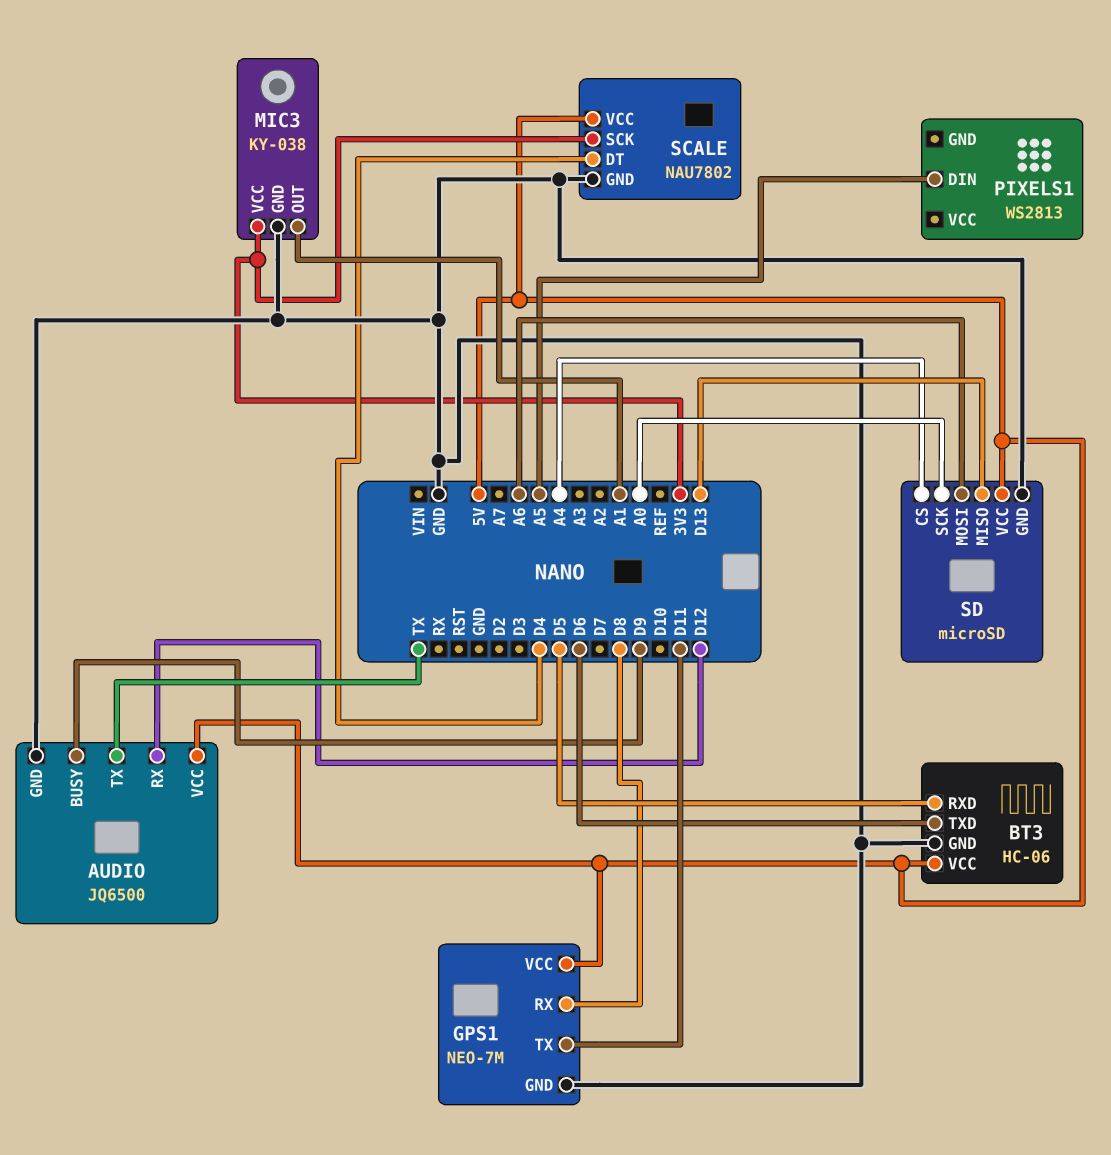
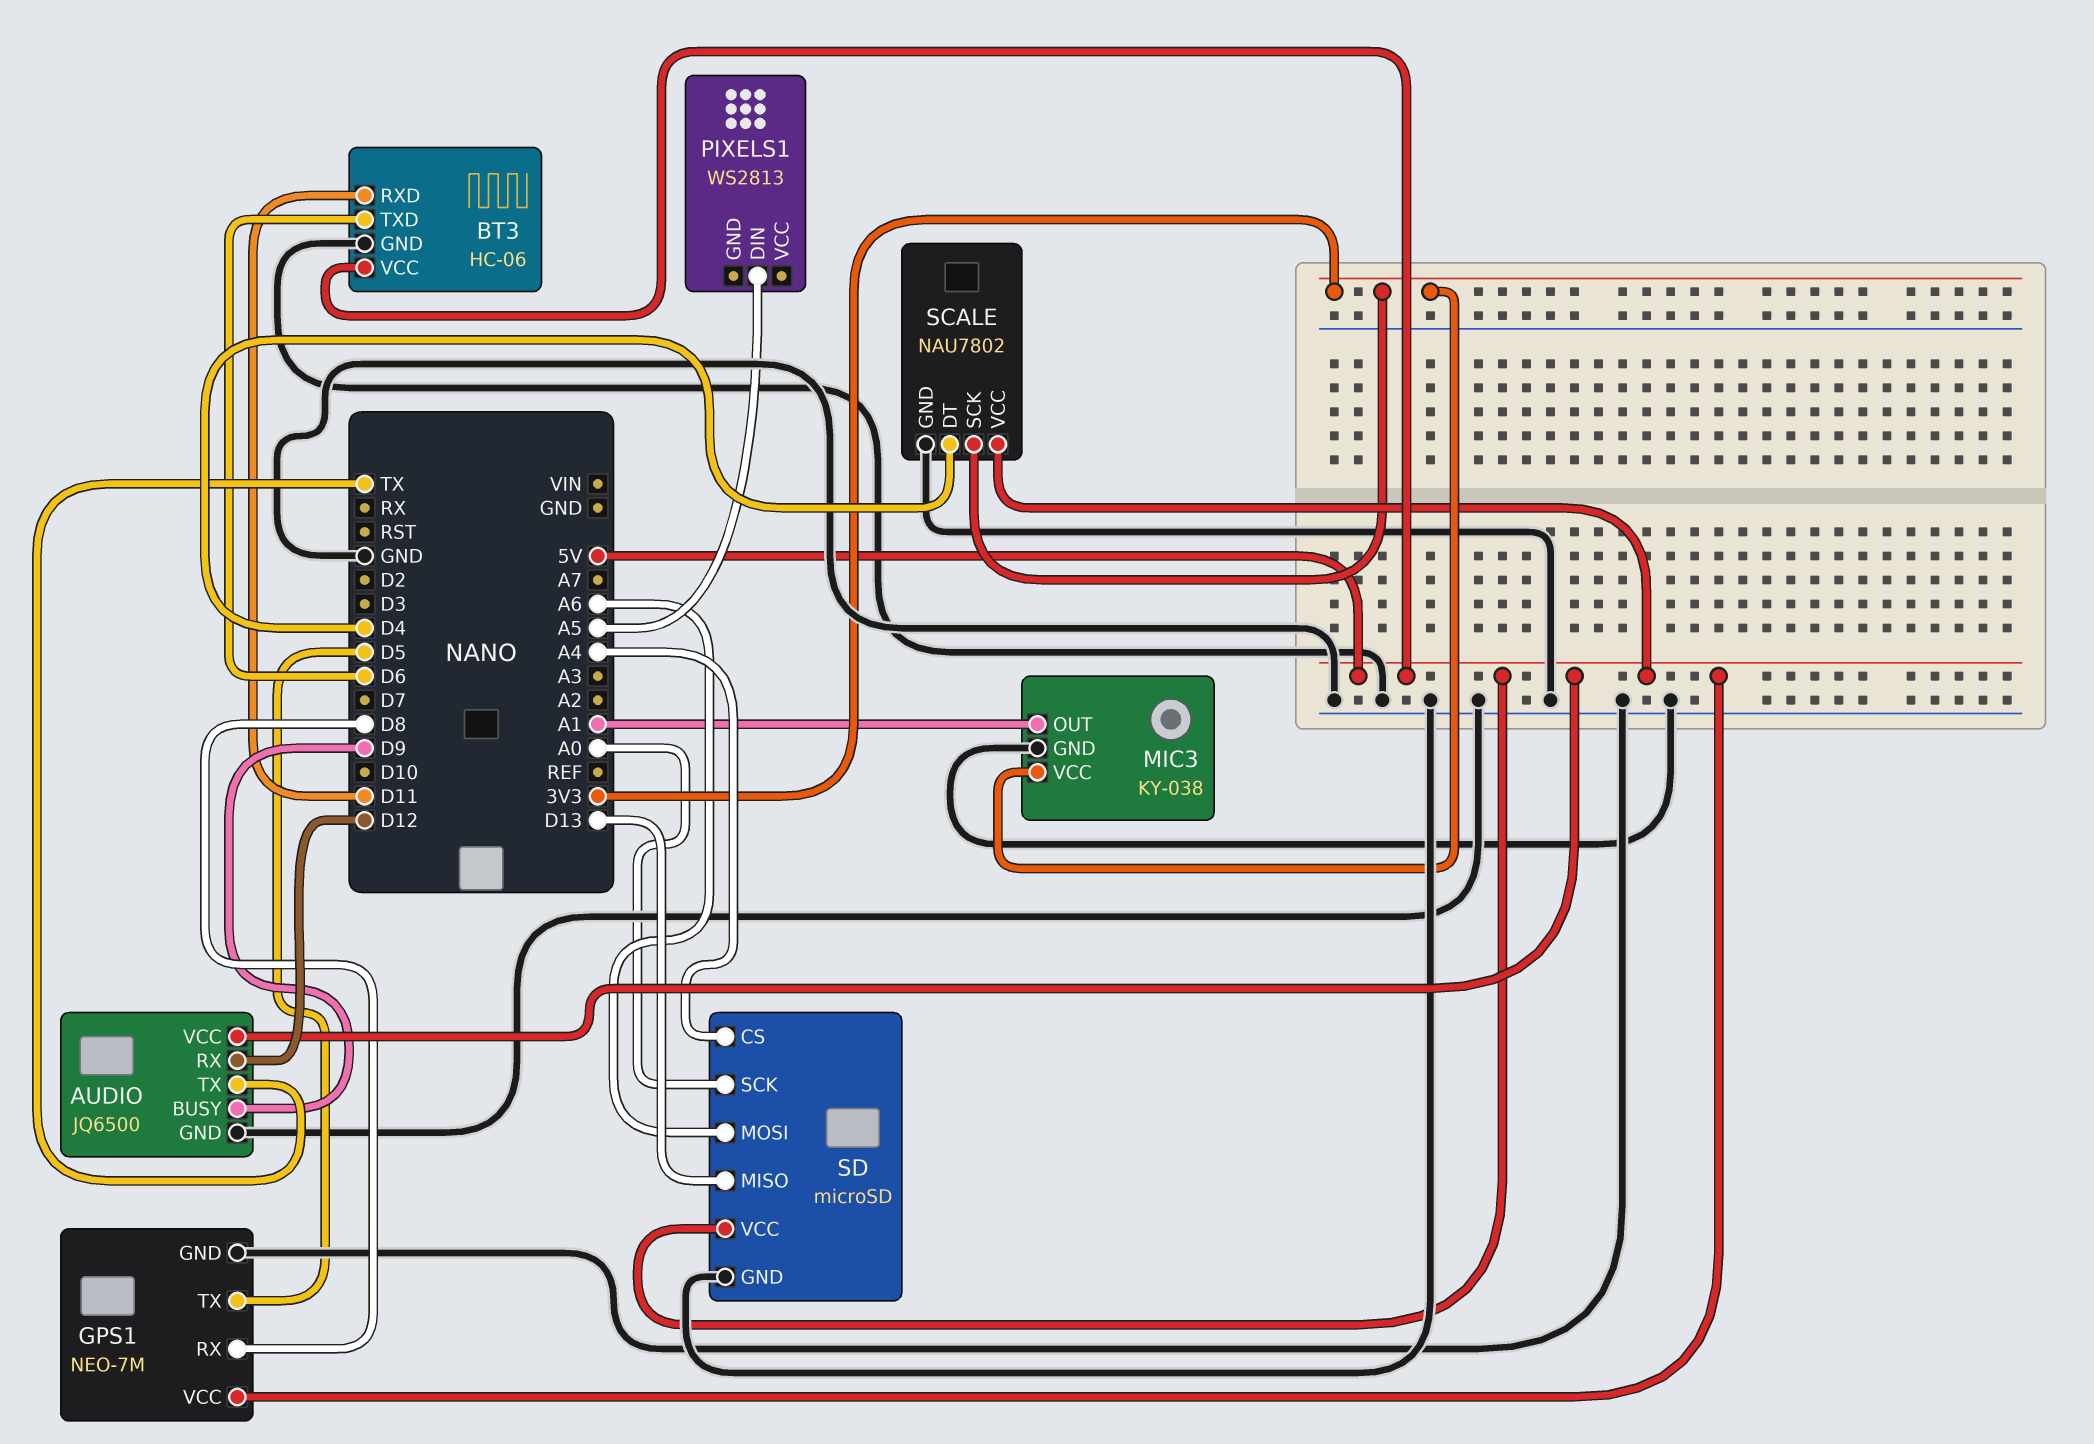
BT3 pin RXD: D5 -> D11
GPS1 pin TX: D11 -> D5

